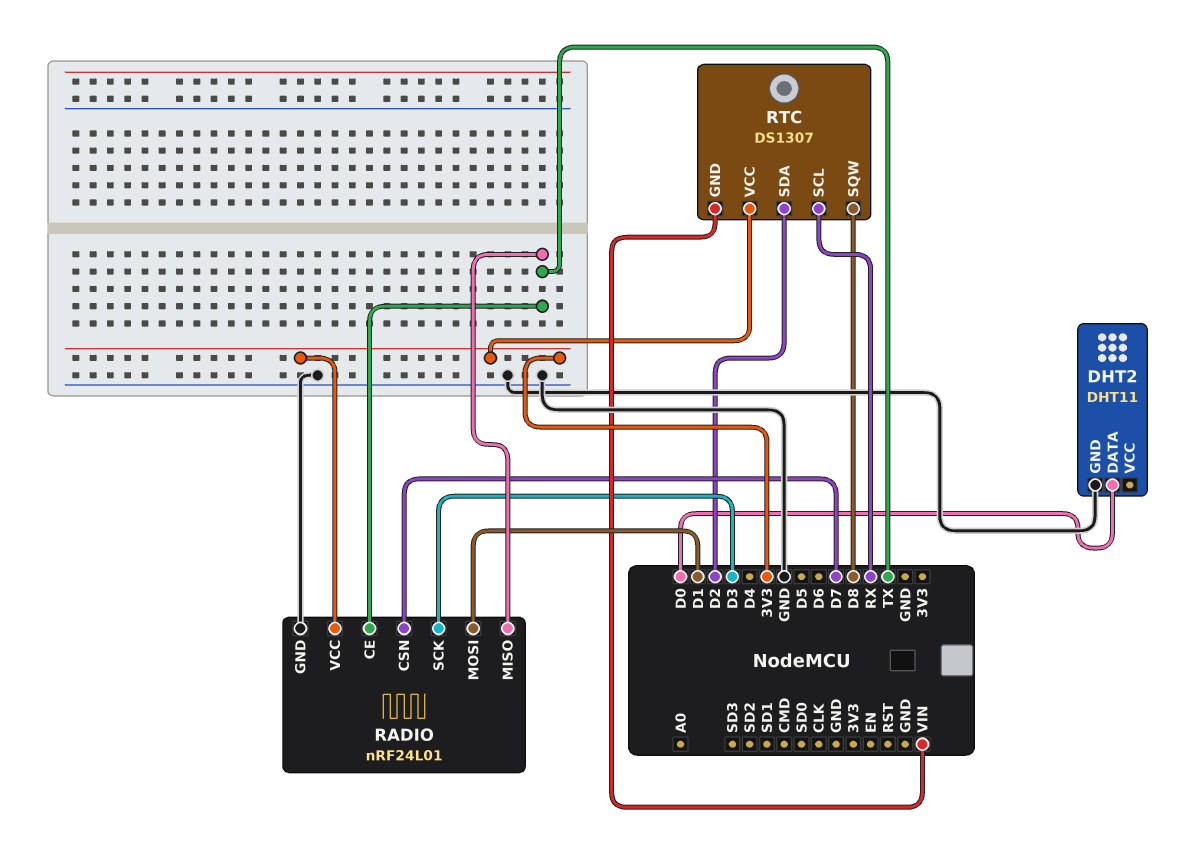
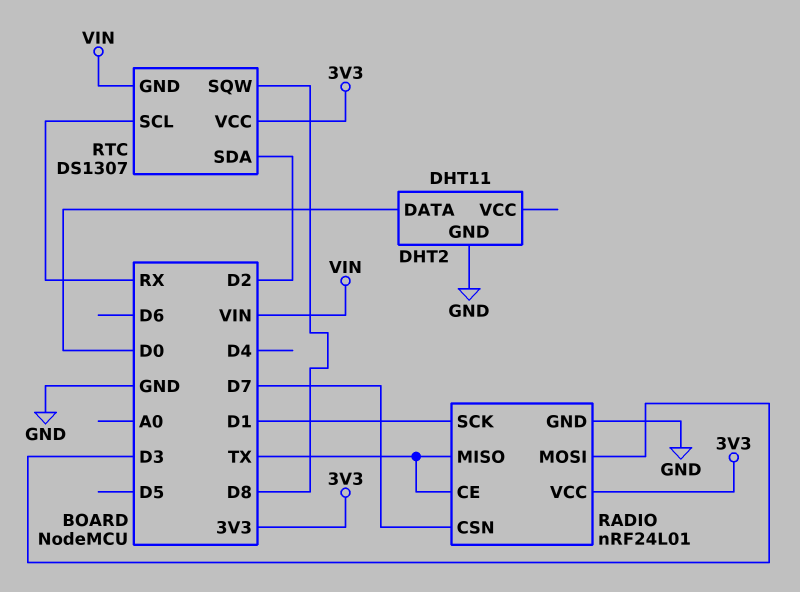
RADIO pin MOSI: D1 -> D3
RADIO pin SCK: D3 -> D1

